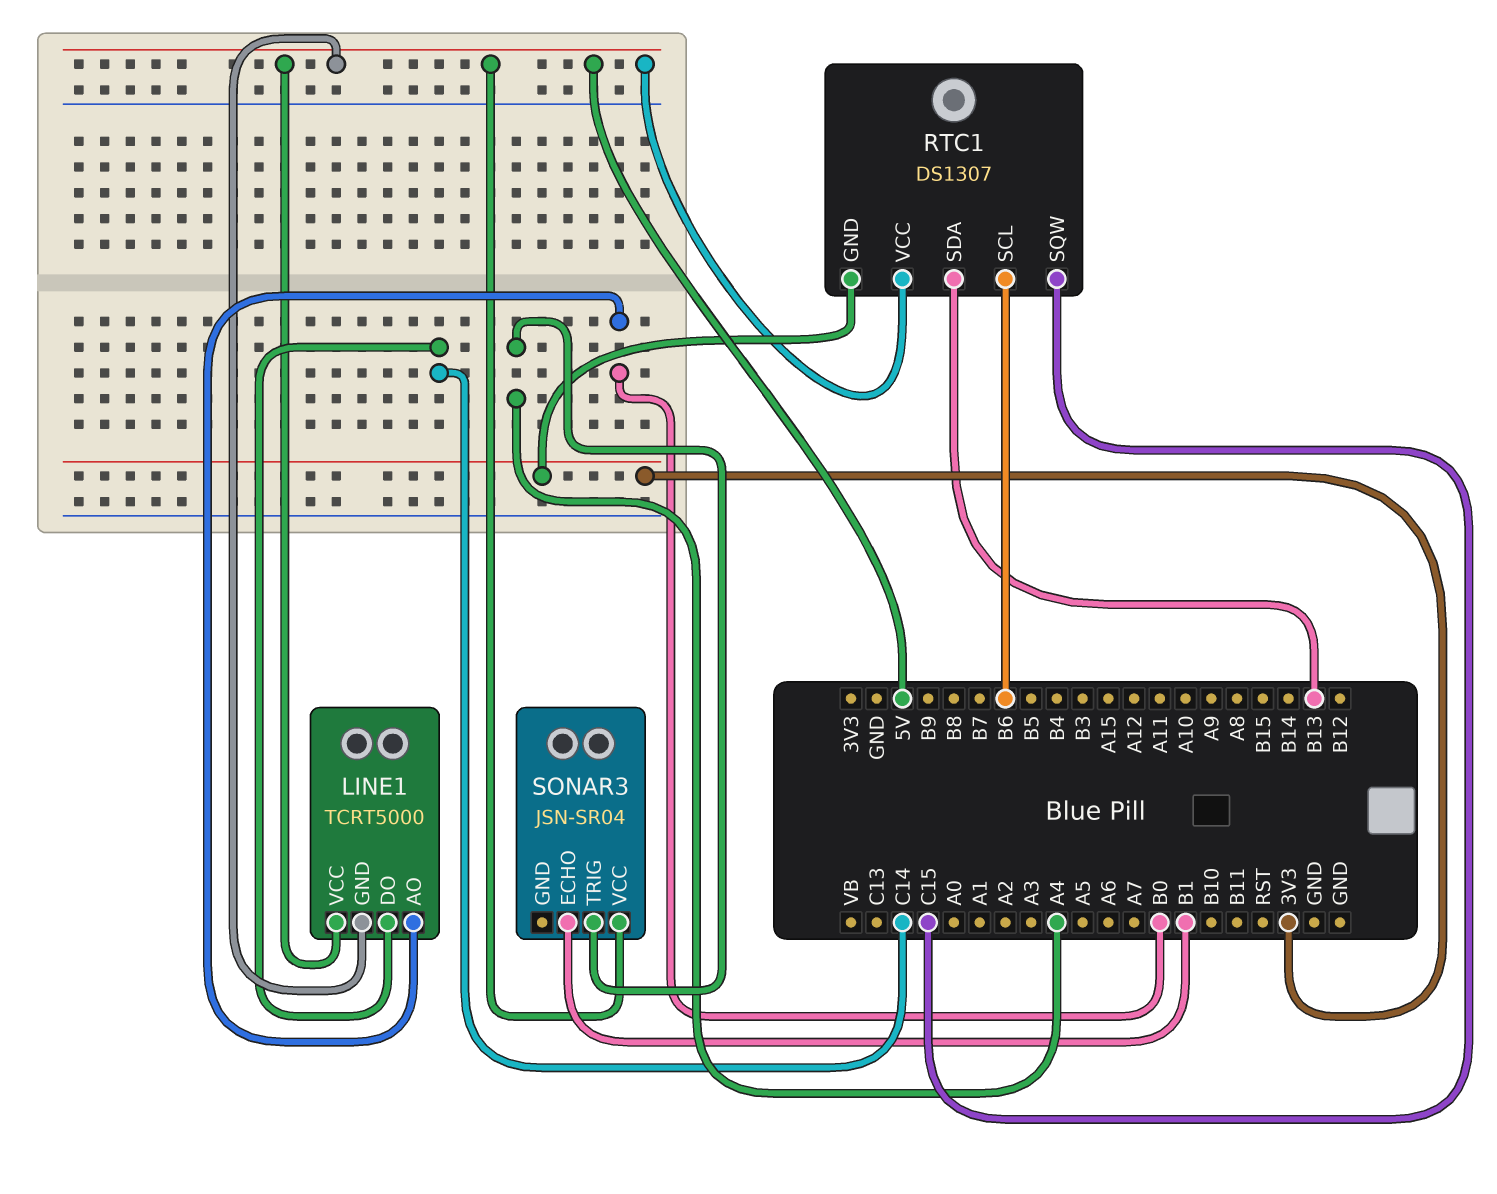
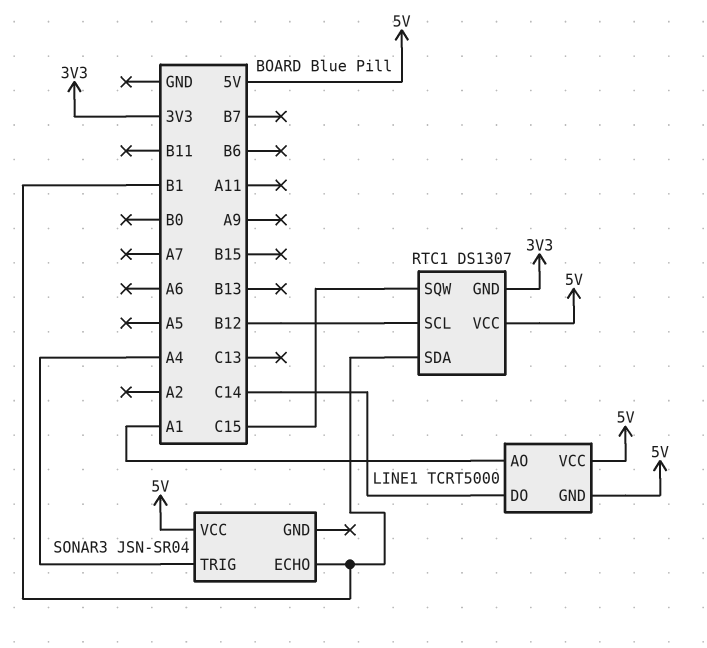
LINE1 pin AO: B0 -> A1
RTC1 pin SCL: B6 -> B12
RTC1 pin SDA: B13 -> B1

